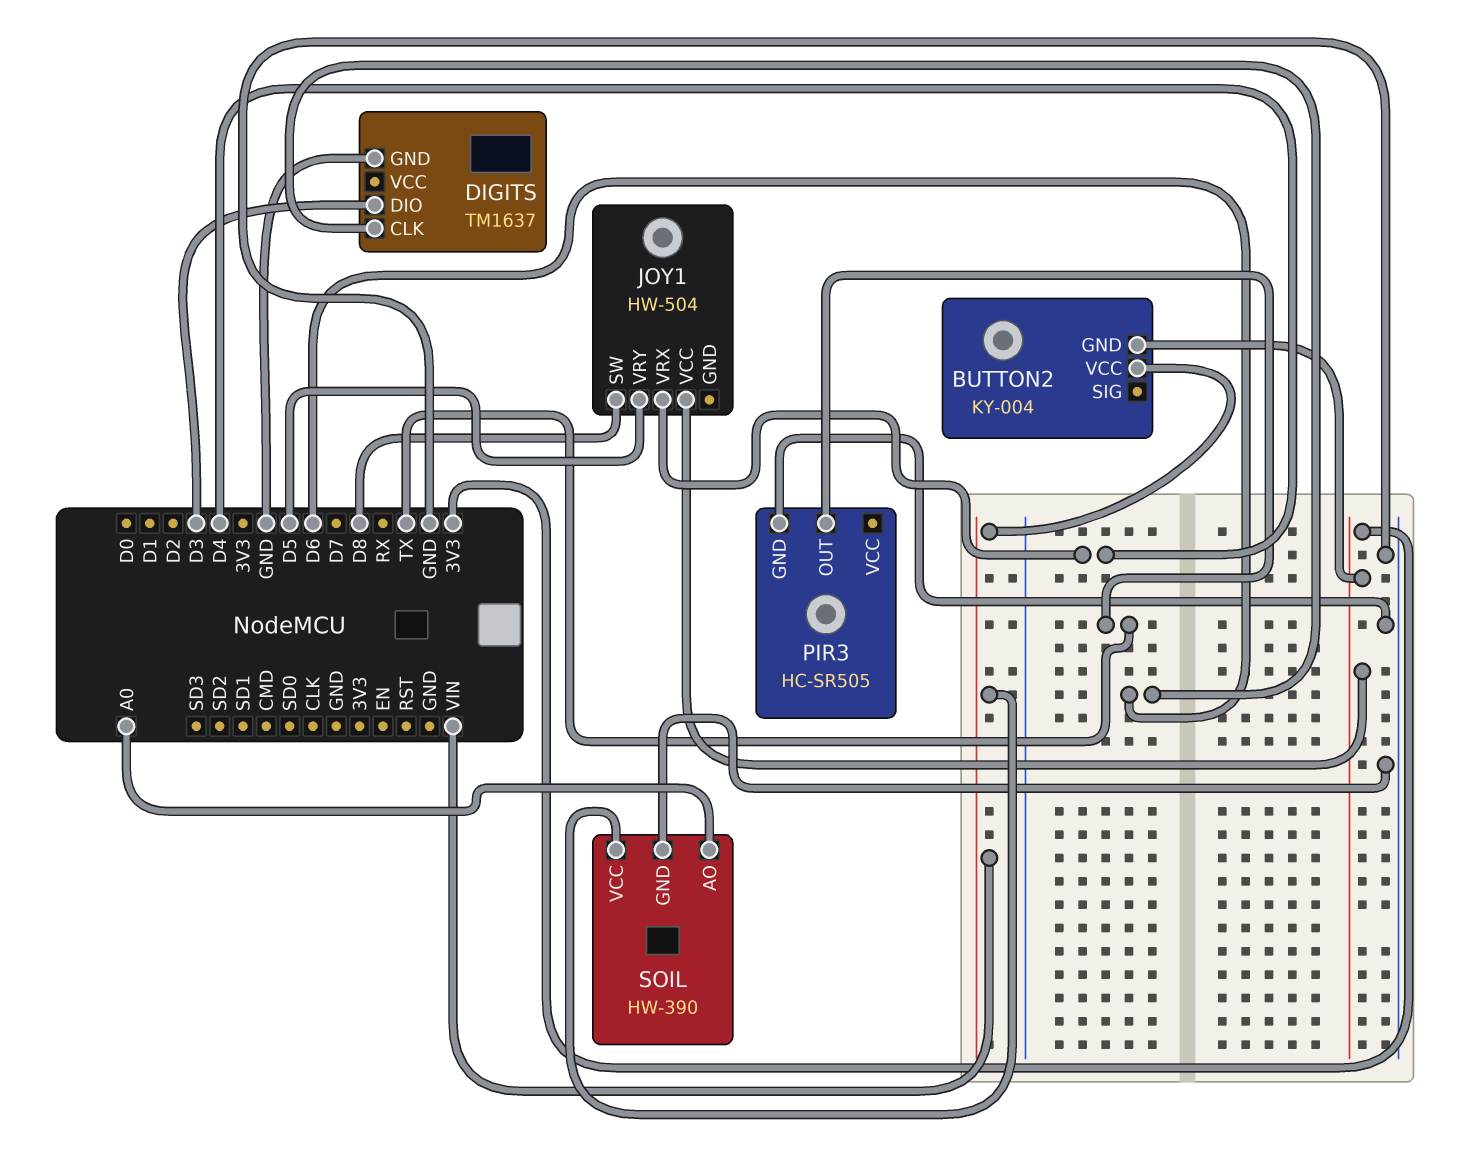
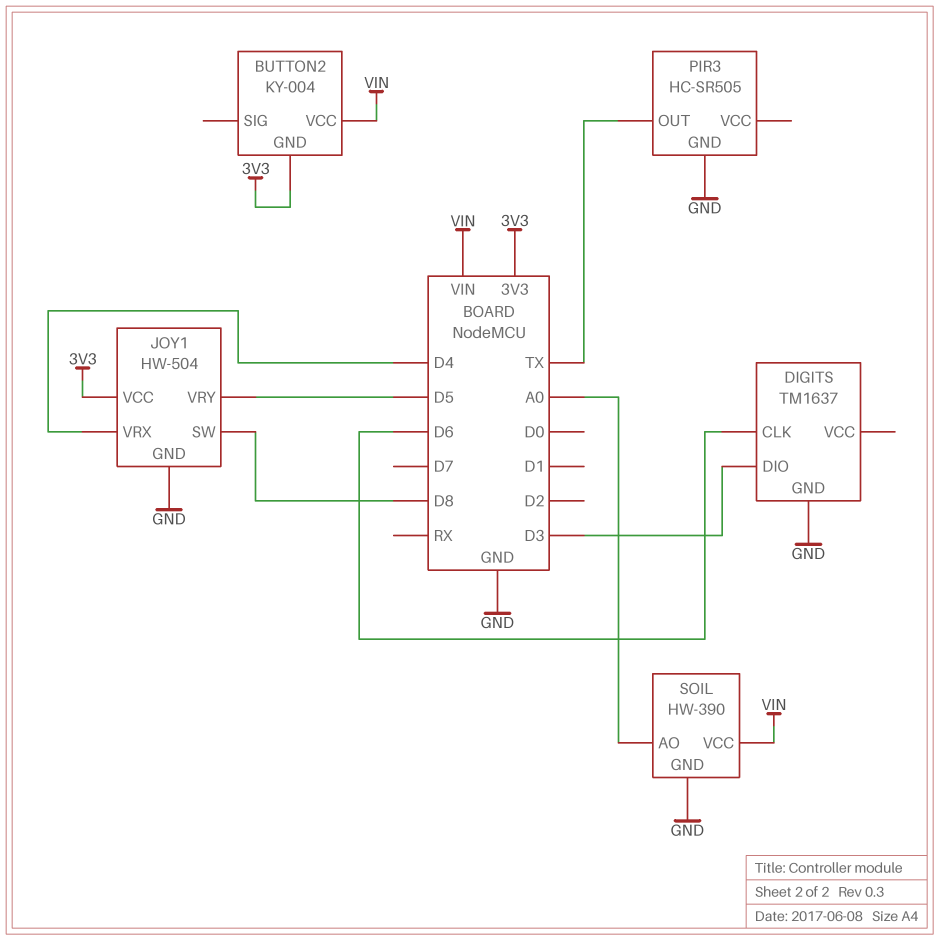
JOY1 pin GND: none -> GND

